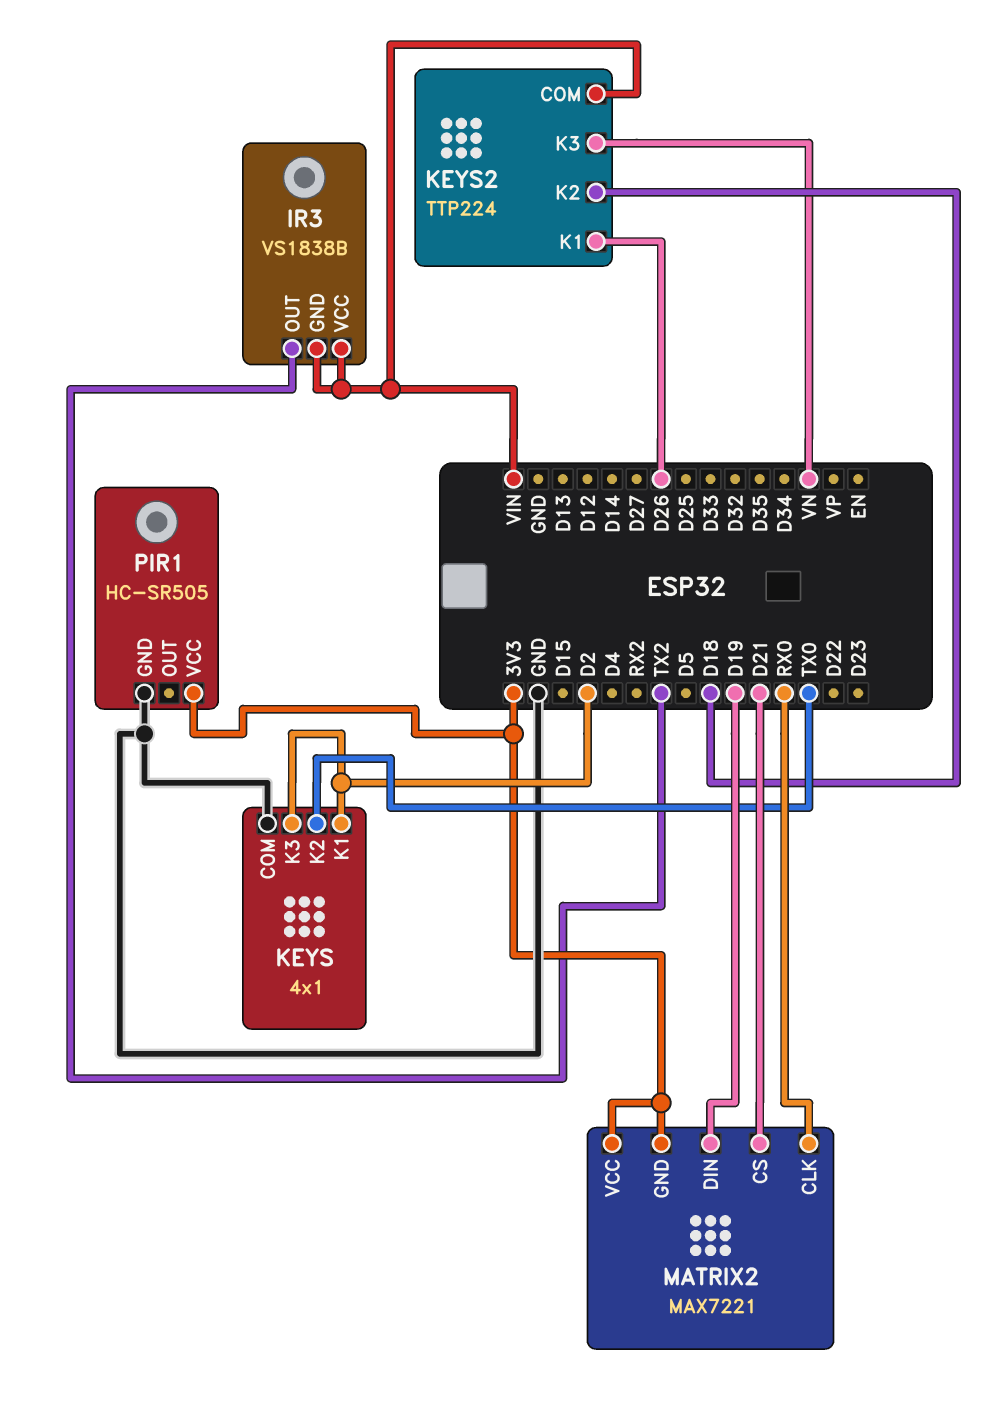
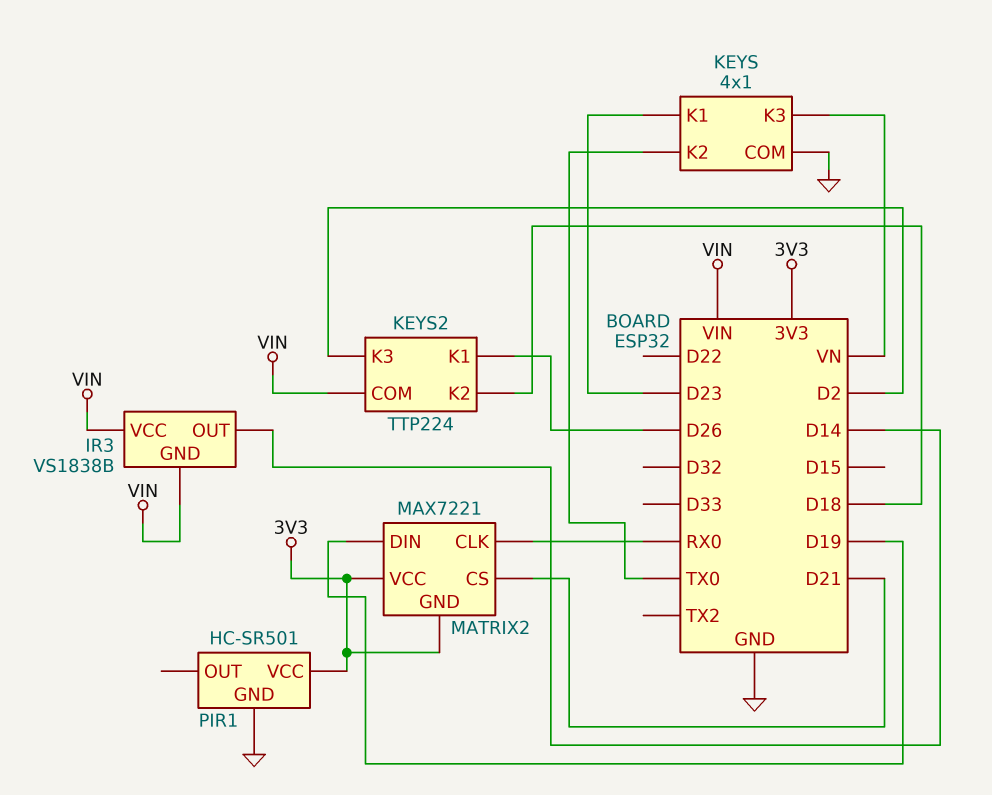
IR3 pin OUT: TX2 -> D14
KEYS pin K1: D2 -> D23
KEYS pin K3: D2 -> VN
KEYS2 pin K3: VN -> D2
PIR1: HC-SR505 -> HC-SR501

